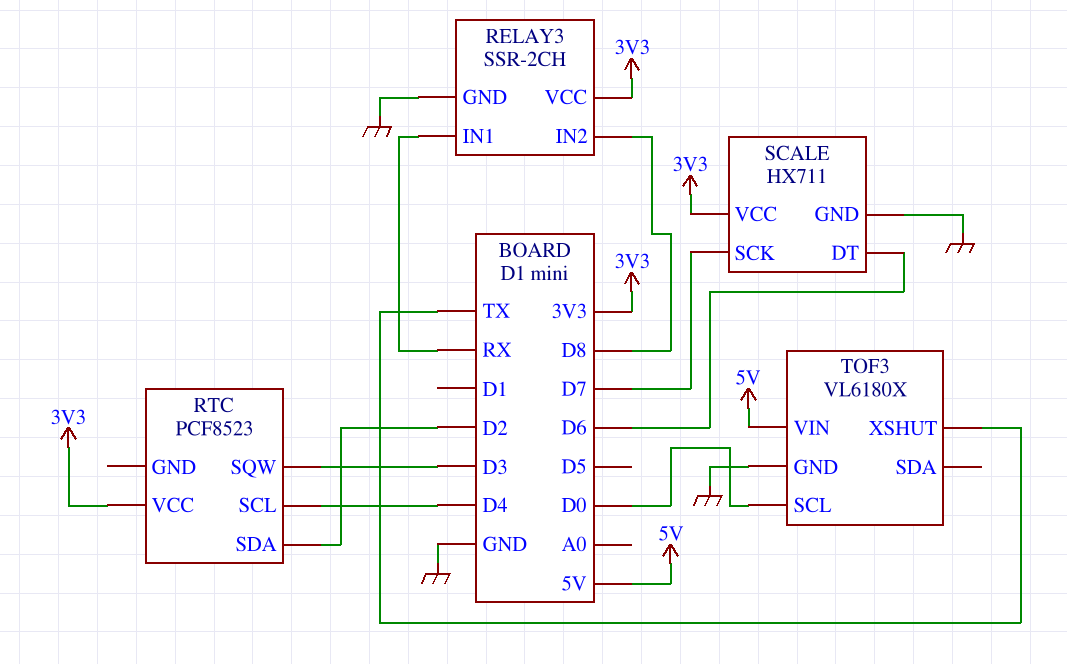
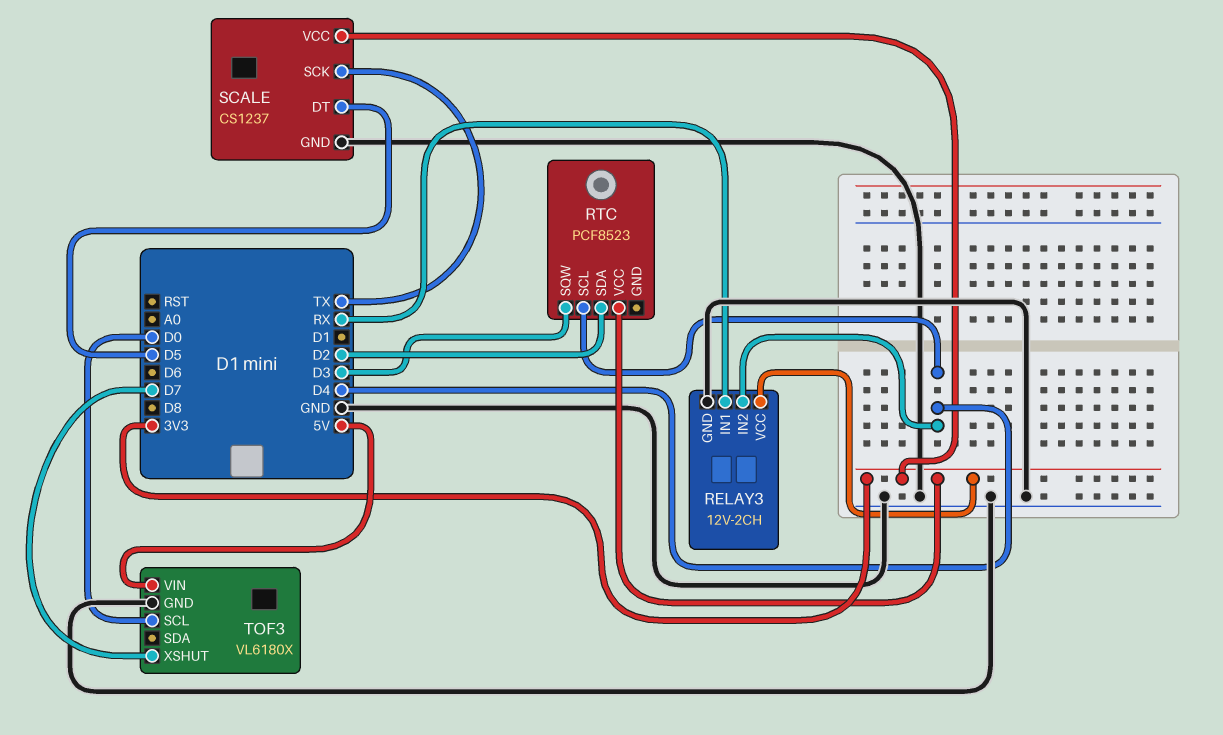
RELAY3: SSR-2CH -> 12V-2CH
RELAY3 pin IN2: D8 -> D4
SCALE: HX711 -> CS1237
SCALE pin DT: D6 -> D5
SCALE pin SCK: D7 -> TX
TOF3 pin XSHUT: TX -> D7

